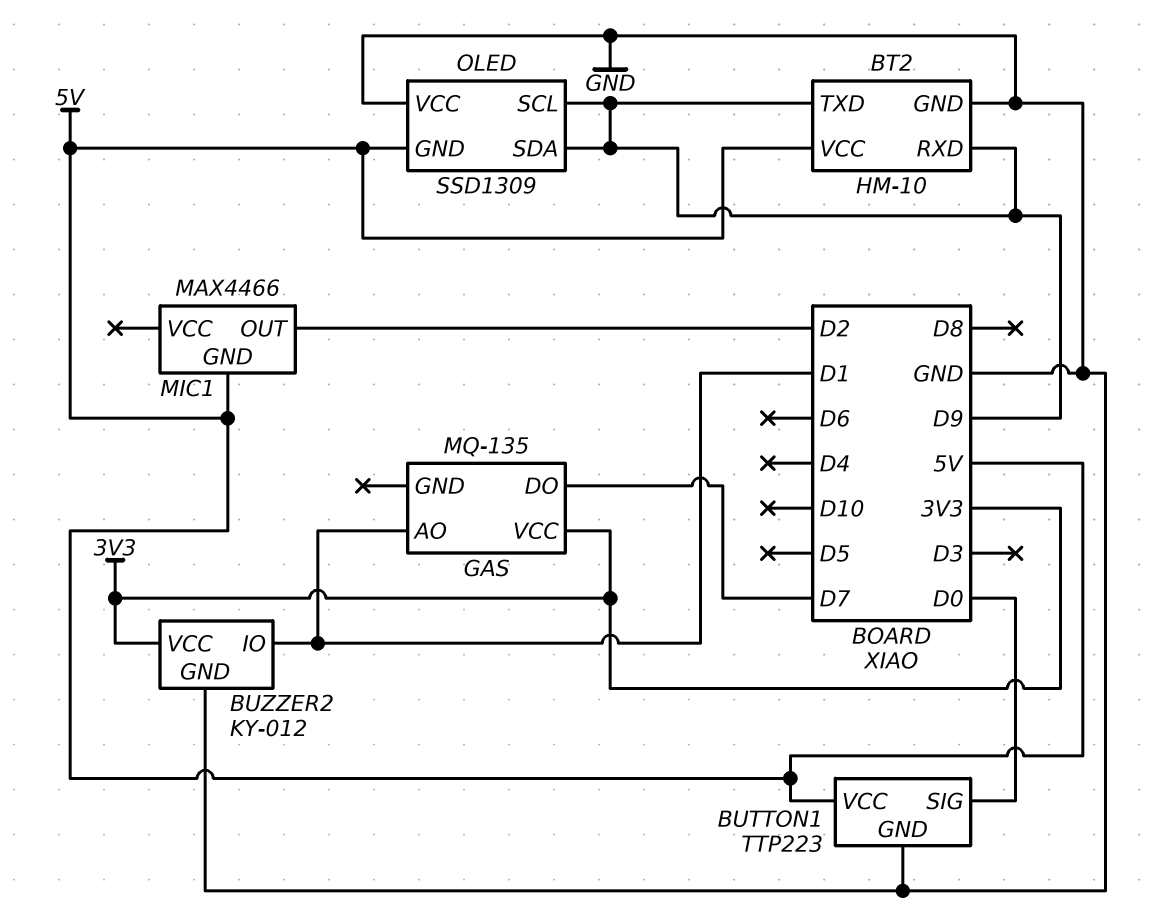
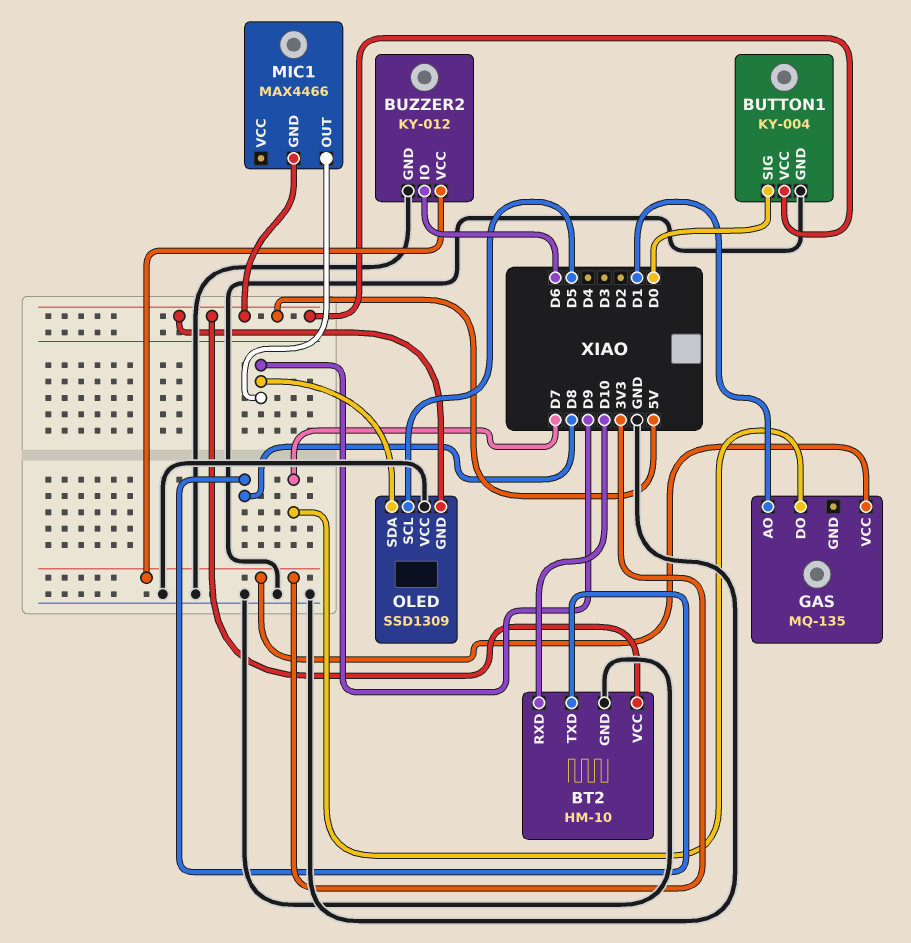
BT2 pin RXD: D9 -> D10
BT2 pin TXD: D9 -> D8
BUTTON1: TTP223 -> KY-004
BUZZER2 pin IO: D1 -> D6
MIC1 pin OUT: D2 -> D9
OLED pin SCL: D9 -> D5

